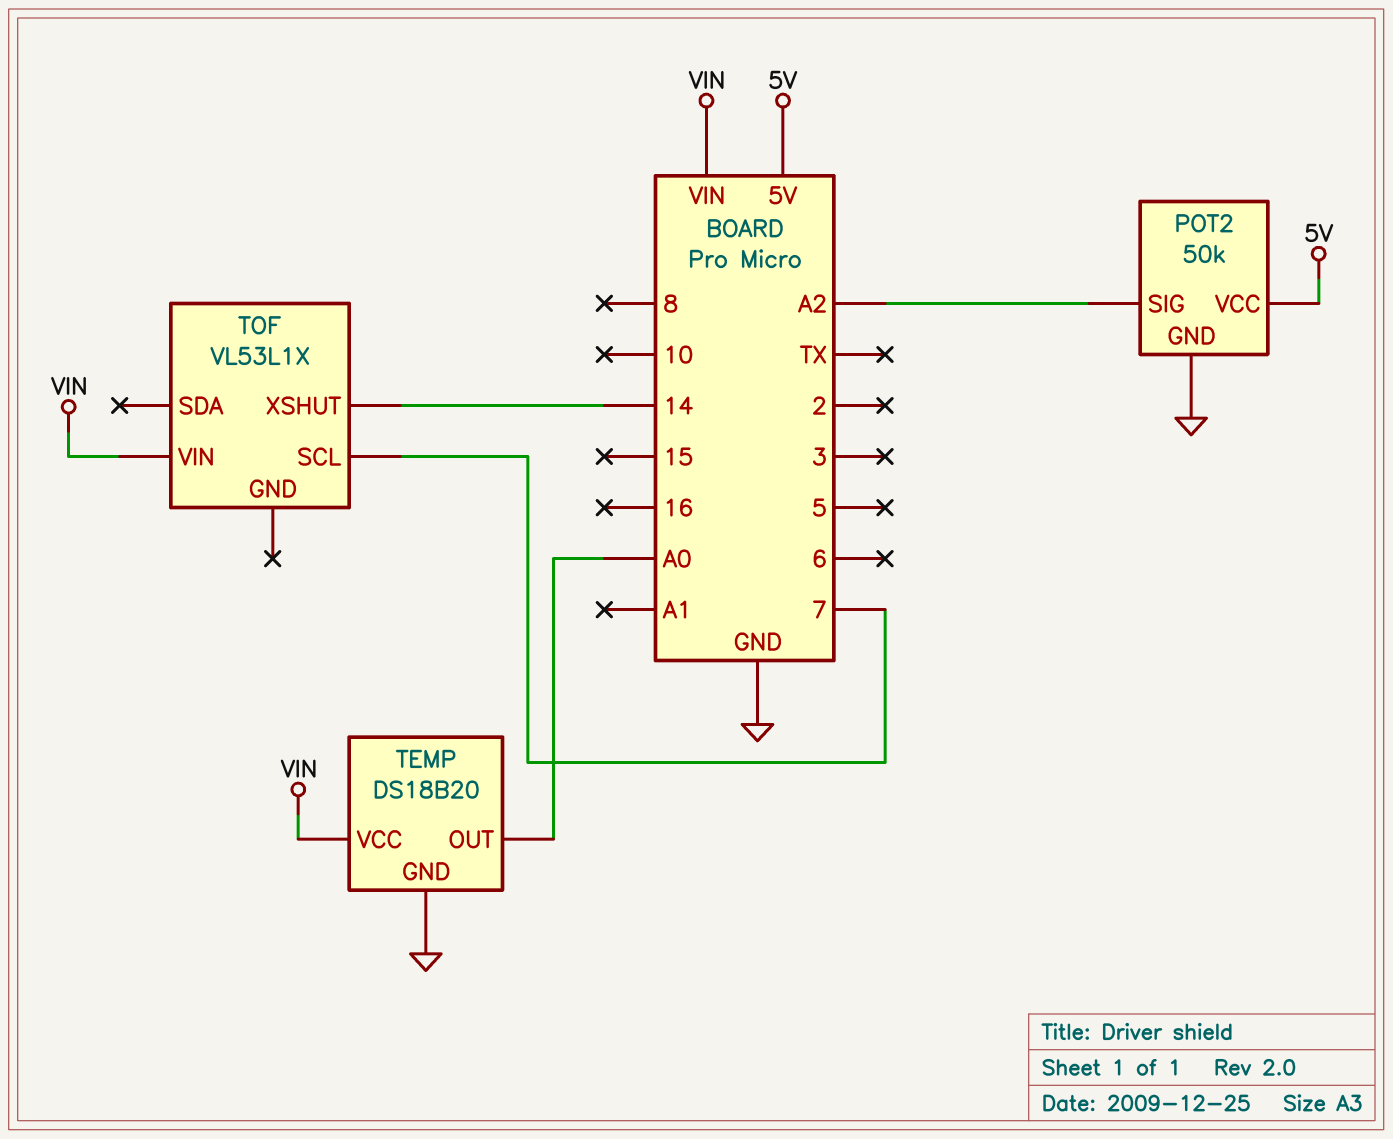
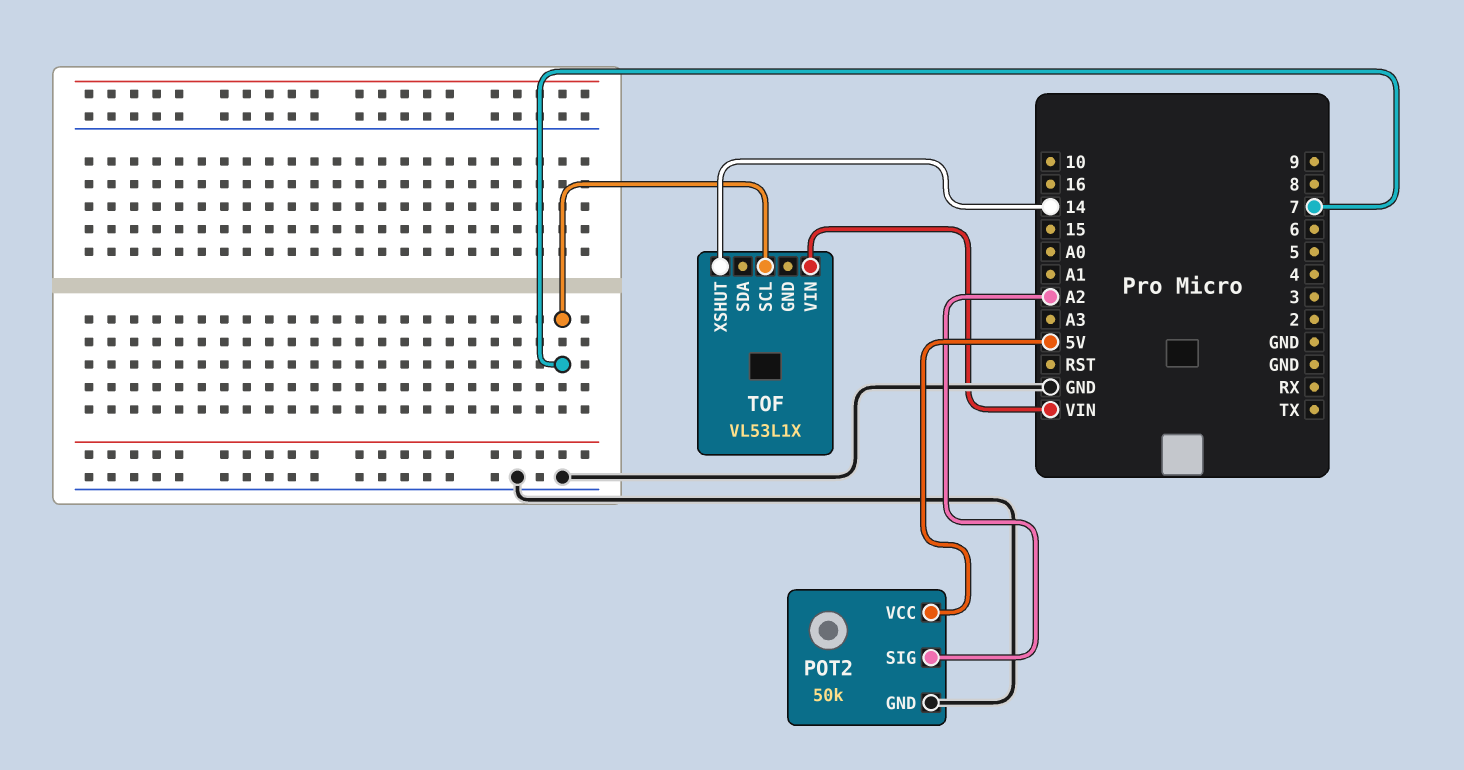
TEMP: DS18B20 -> none
TEMP pin GND: GND -> none
TEMP pin OUT: A0 -> none
TEMP pin VCC: VIN -> none

